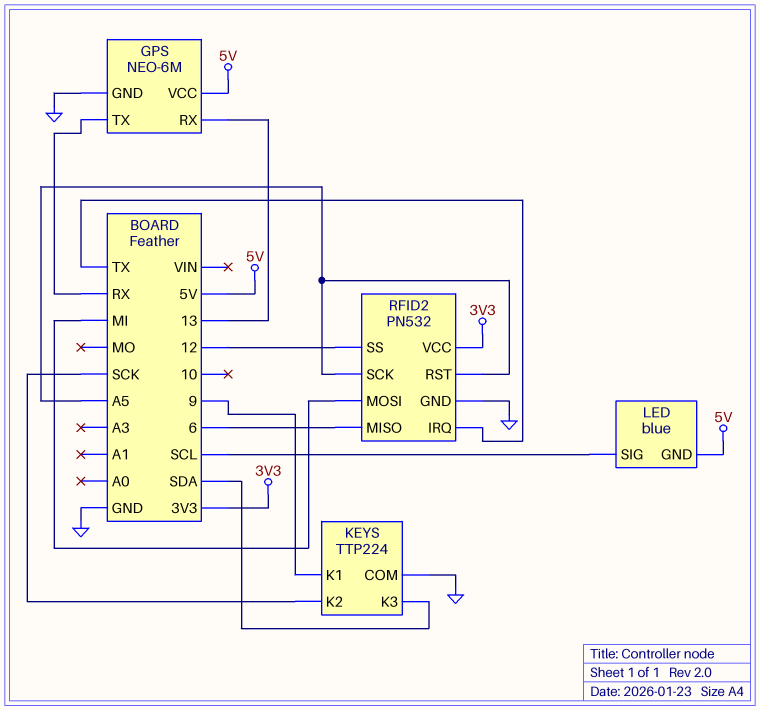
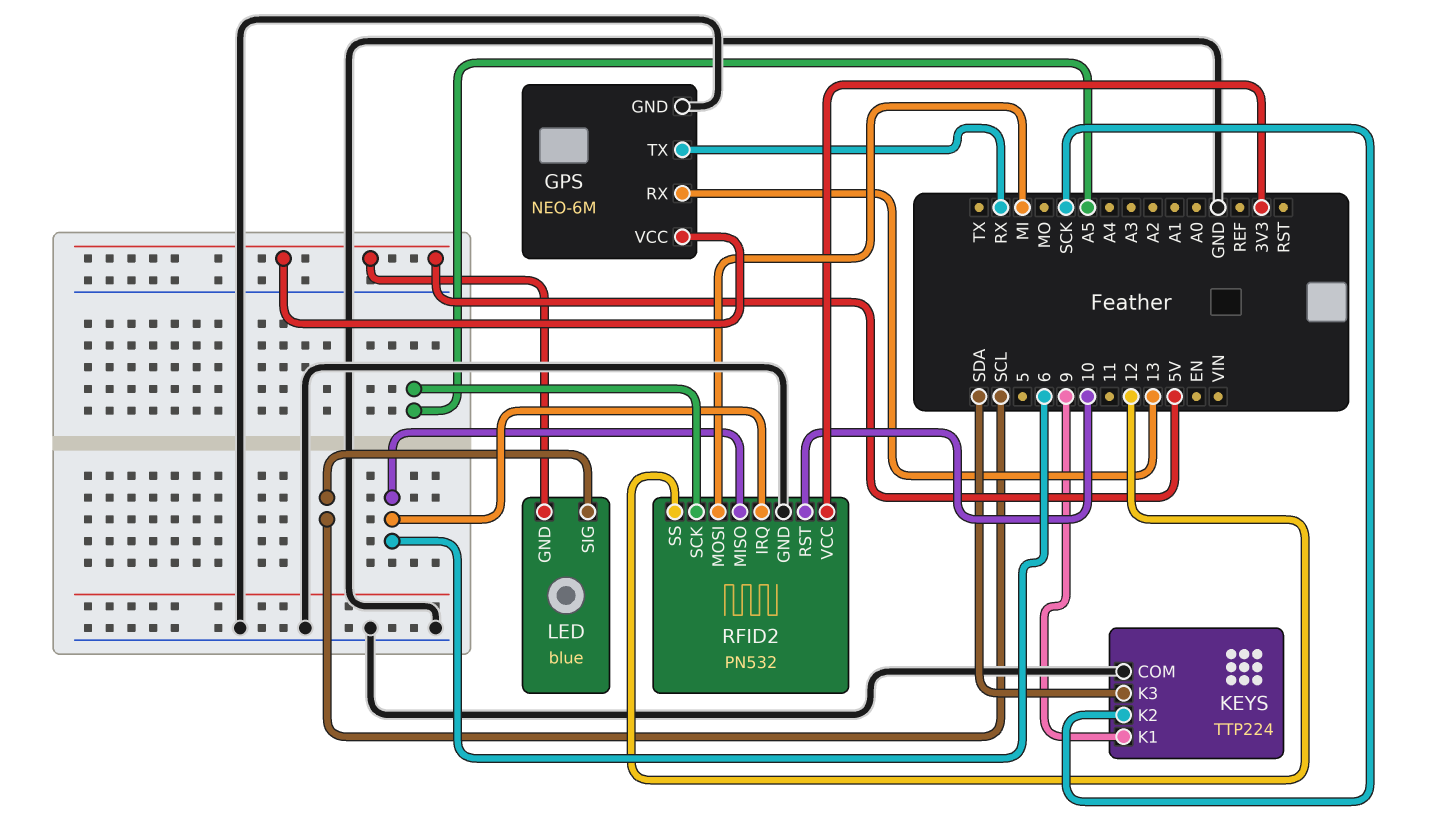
RFID2 pin IRQ: TX -> 6
RFID2 pin RST: A5 -> 10

